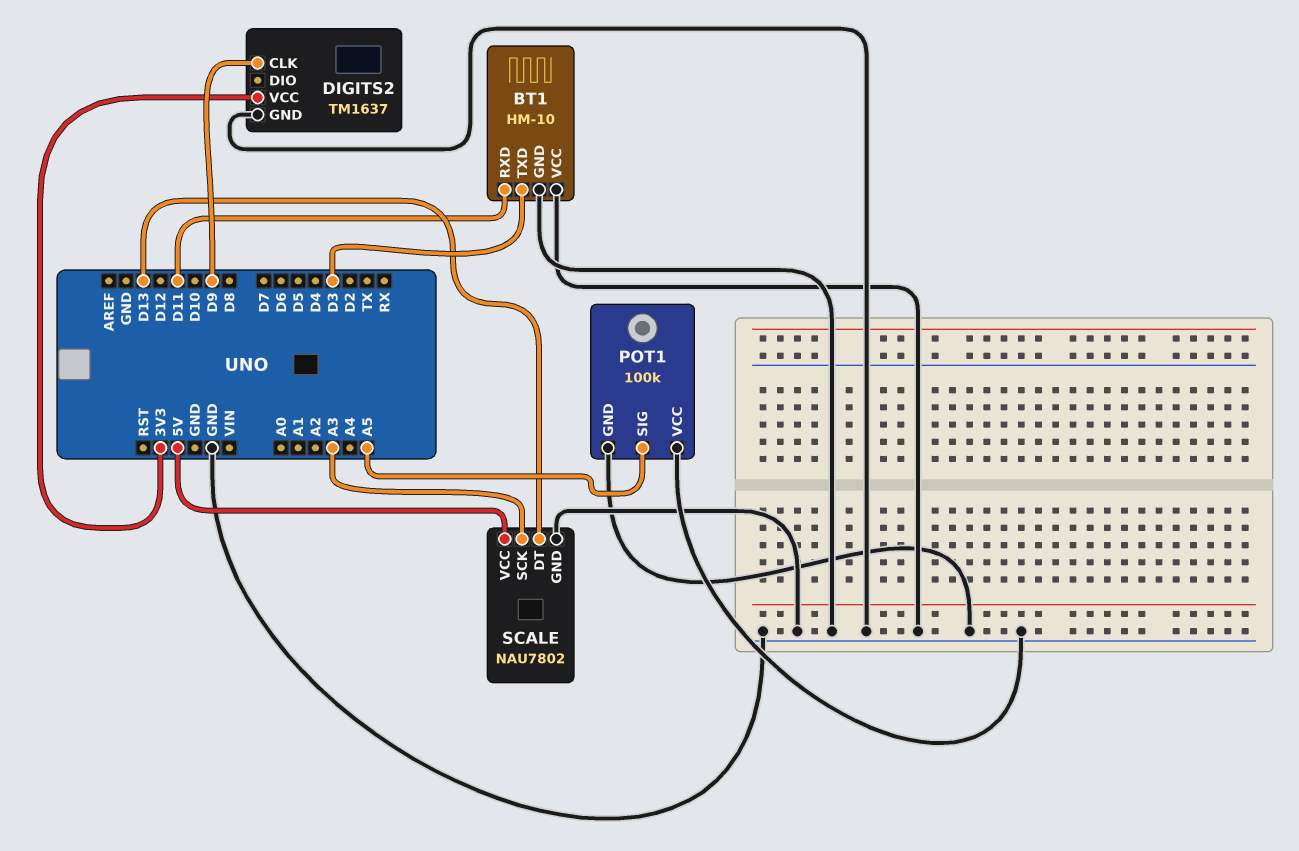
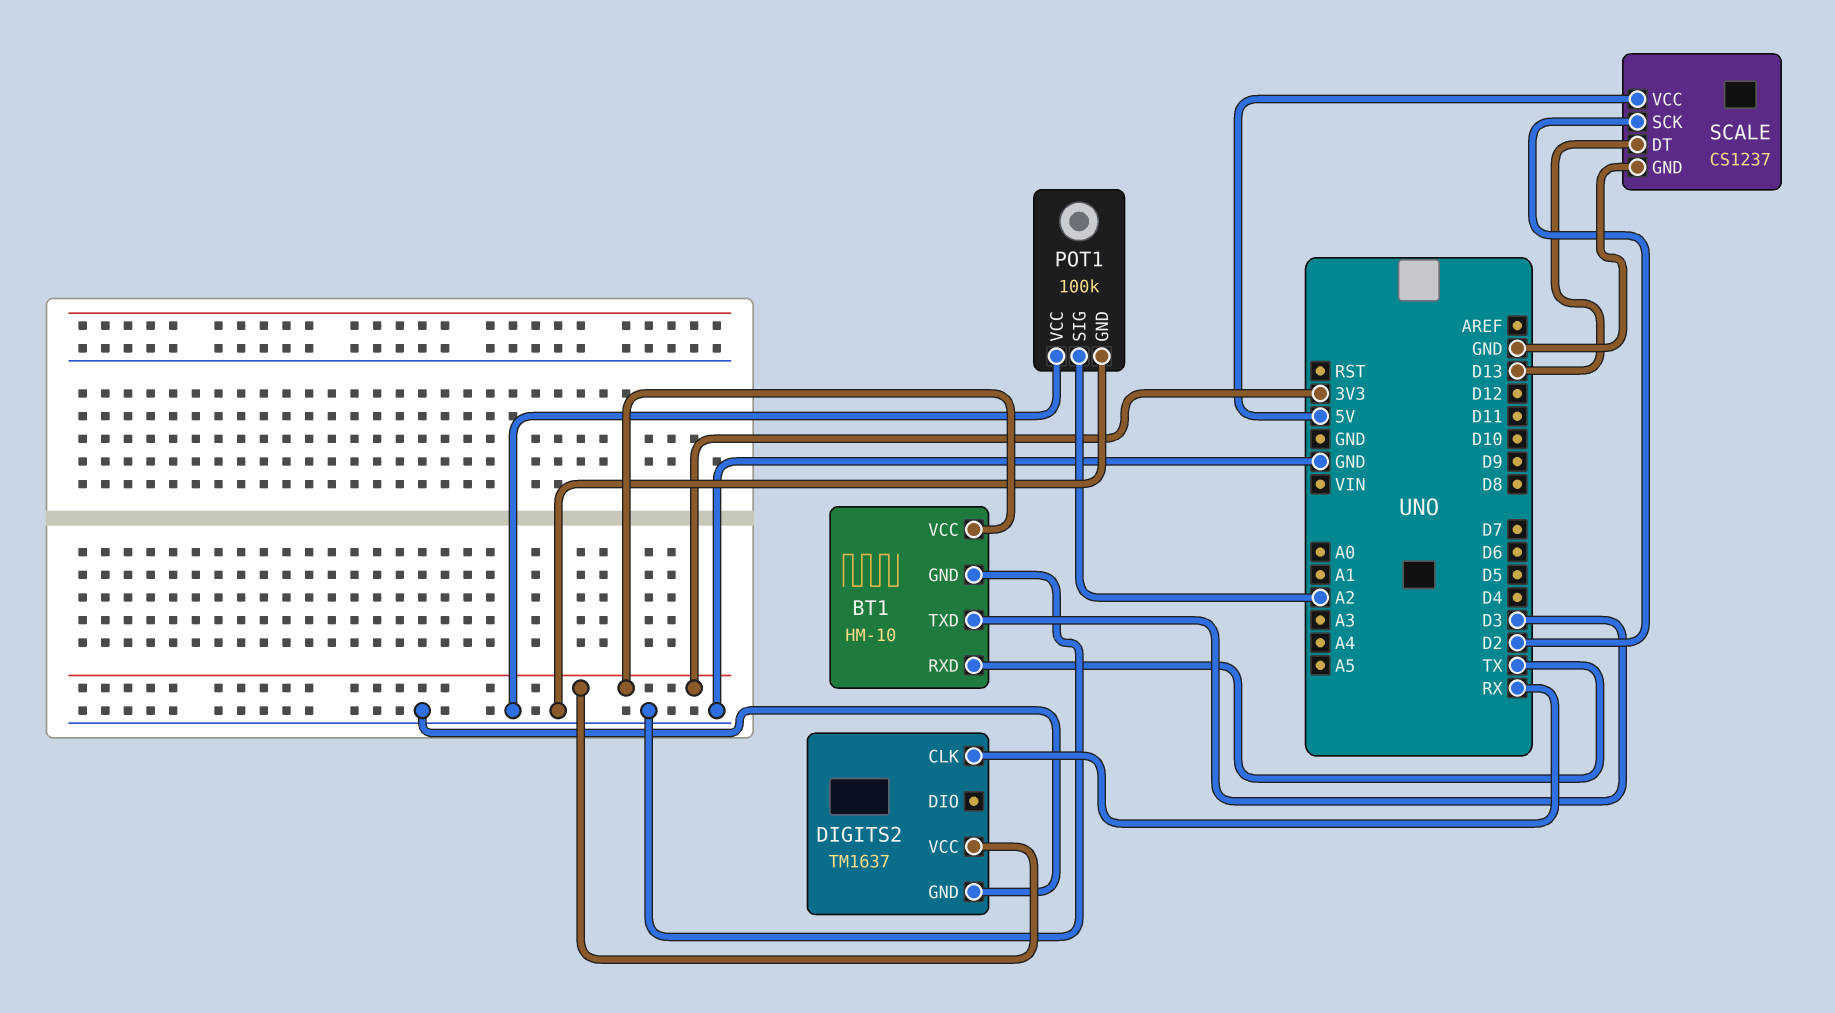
BT1 pin RXD: D11 -> TX
BT1 pin VCC: GND -> 3V3
DIGITS2 pin CLK: D9 -> RX
POT1 pin SIG: A5 -> A2
SCALE: NAU7802 -> CS1237
SCALE pin SCK: A3 -> D2

